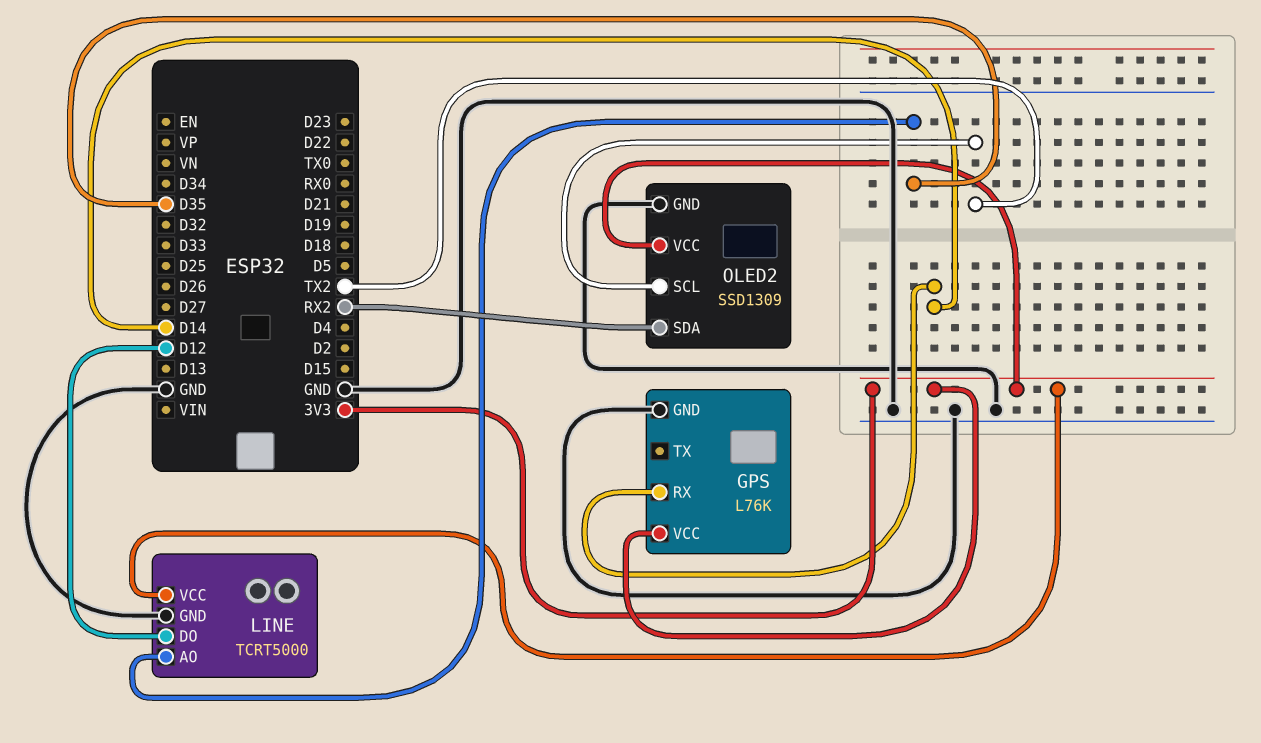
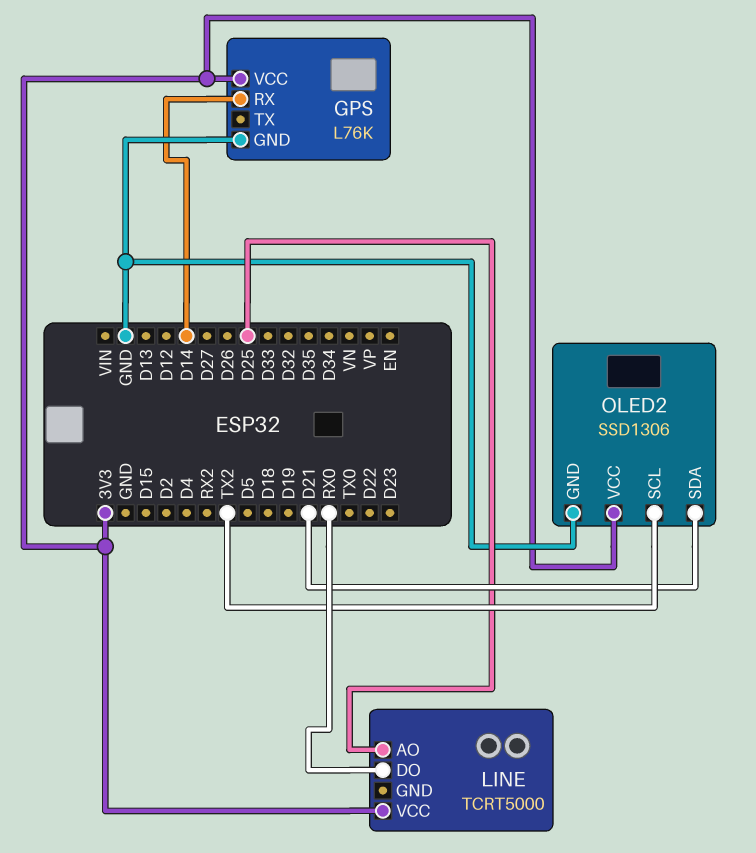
LINE pin AO: D35 -> D25
LINE pin DO: D12 -> RX0
LINE pin GND: GND -> none
OLED2: SSD1309 -> SSD1306
OLED2 pin SDA: RX2 -> D21

